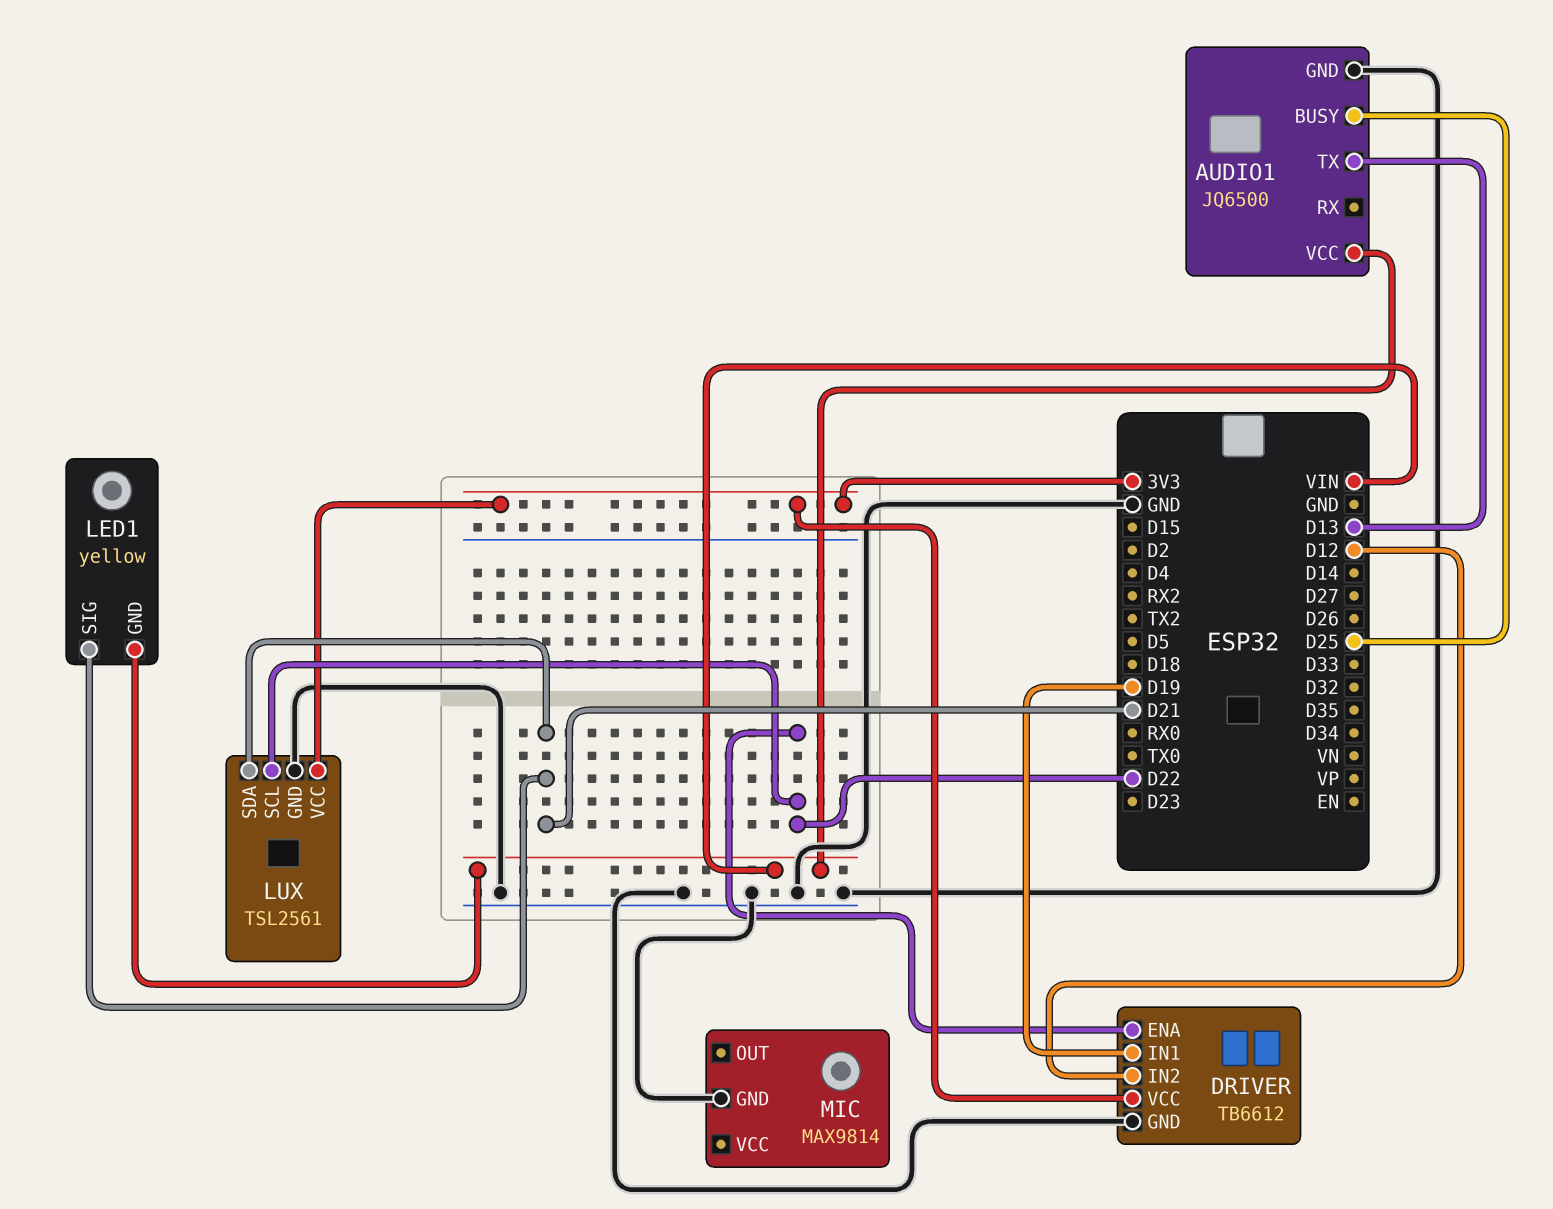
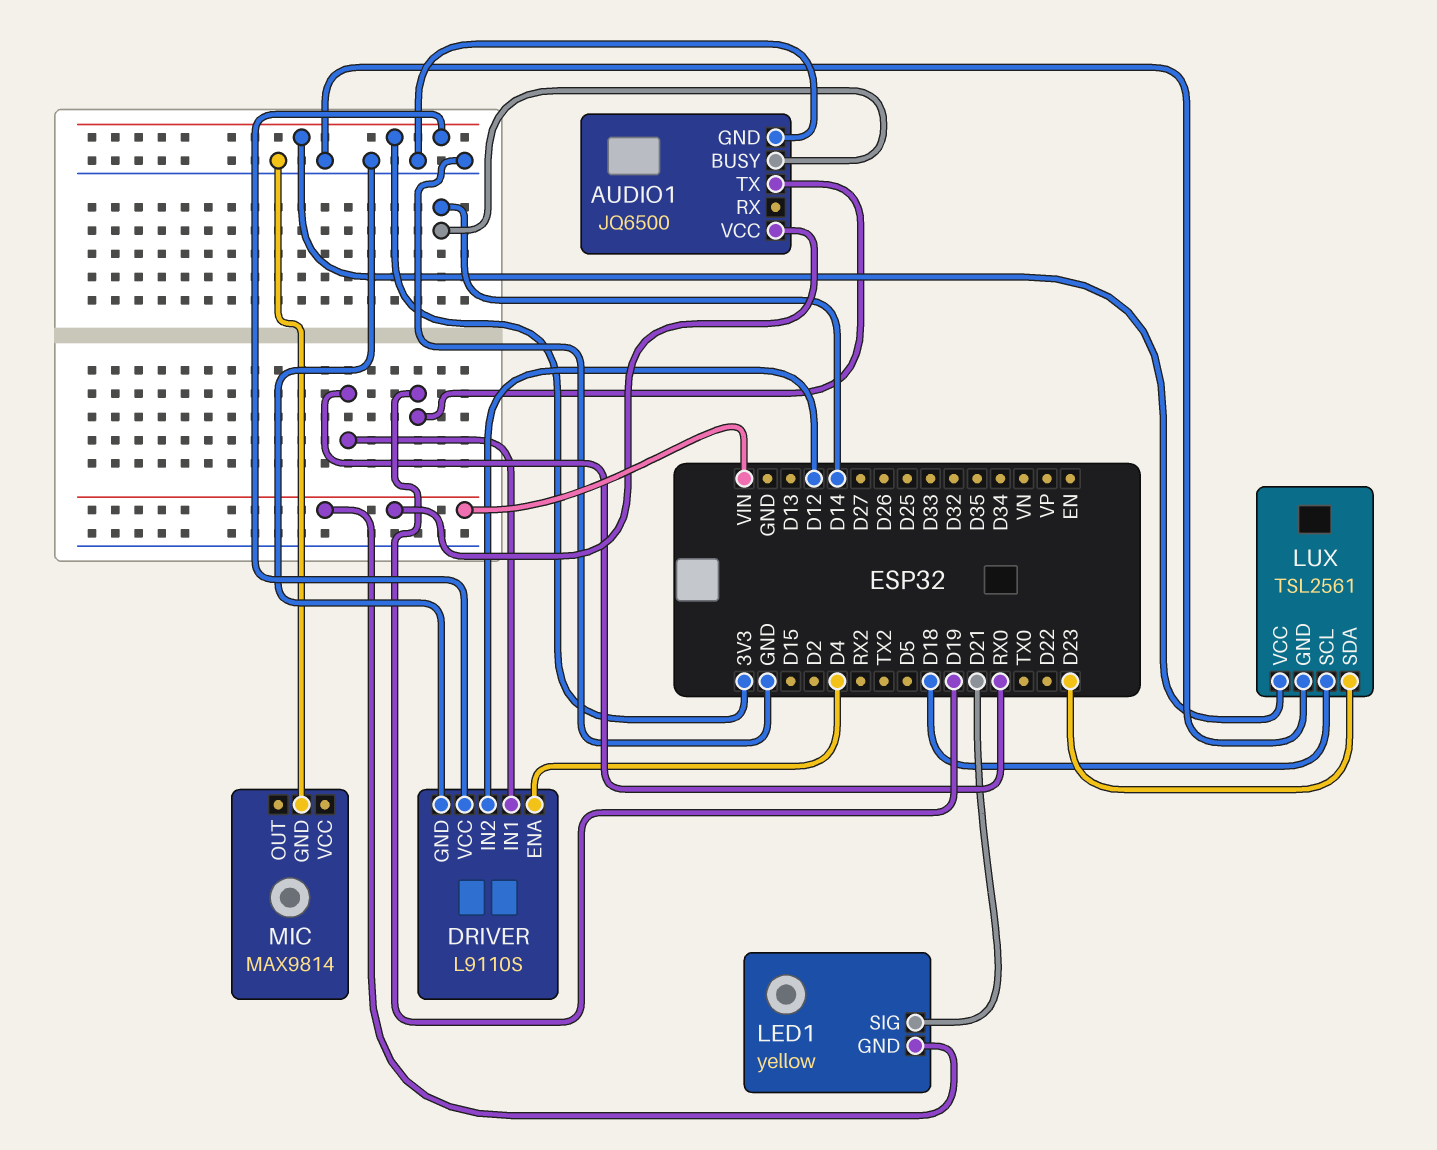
AUDIO1 pin BUSY: D25 -> D14
AUDIO1 pin TX: D13 -> D19
DRIVER: TB6612 -> L9110S
DRIVER pin ENA: D22 -> D4
DRIVER pin IN1: D19 -> RX0
LUX pin SCL: D22 -> D18
LUX pin SDA: D21 -> D23

